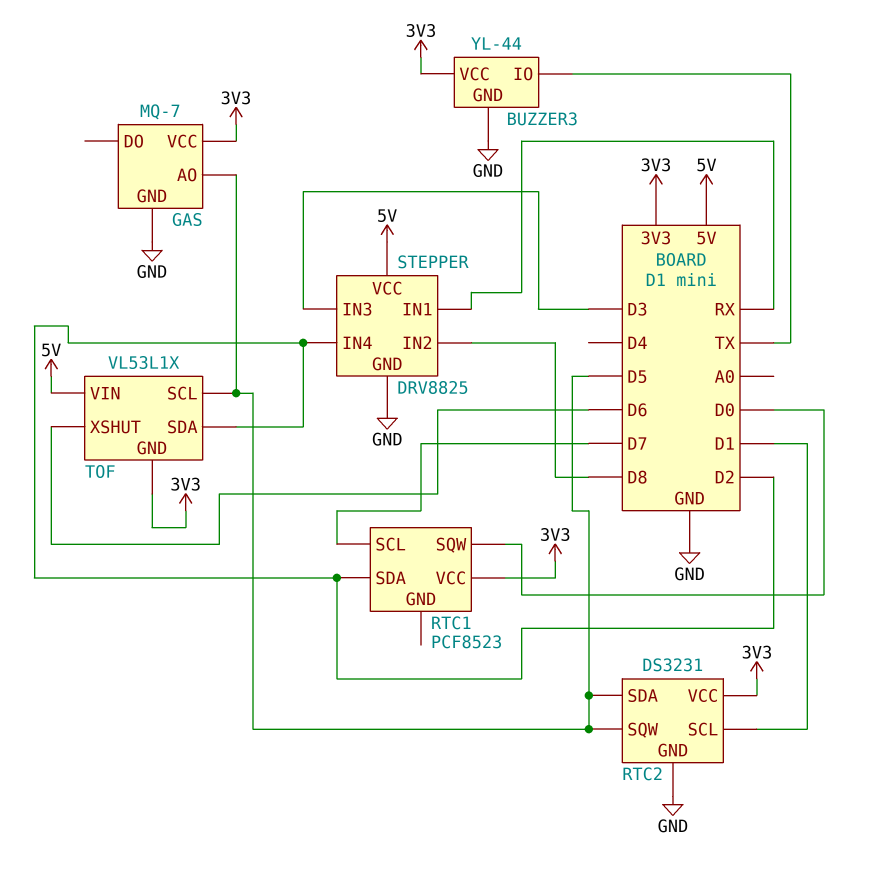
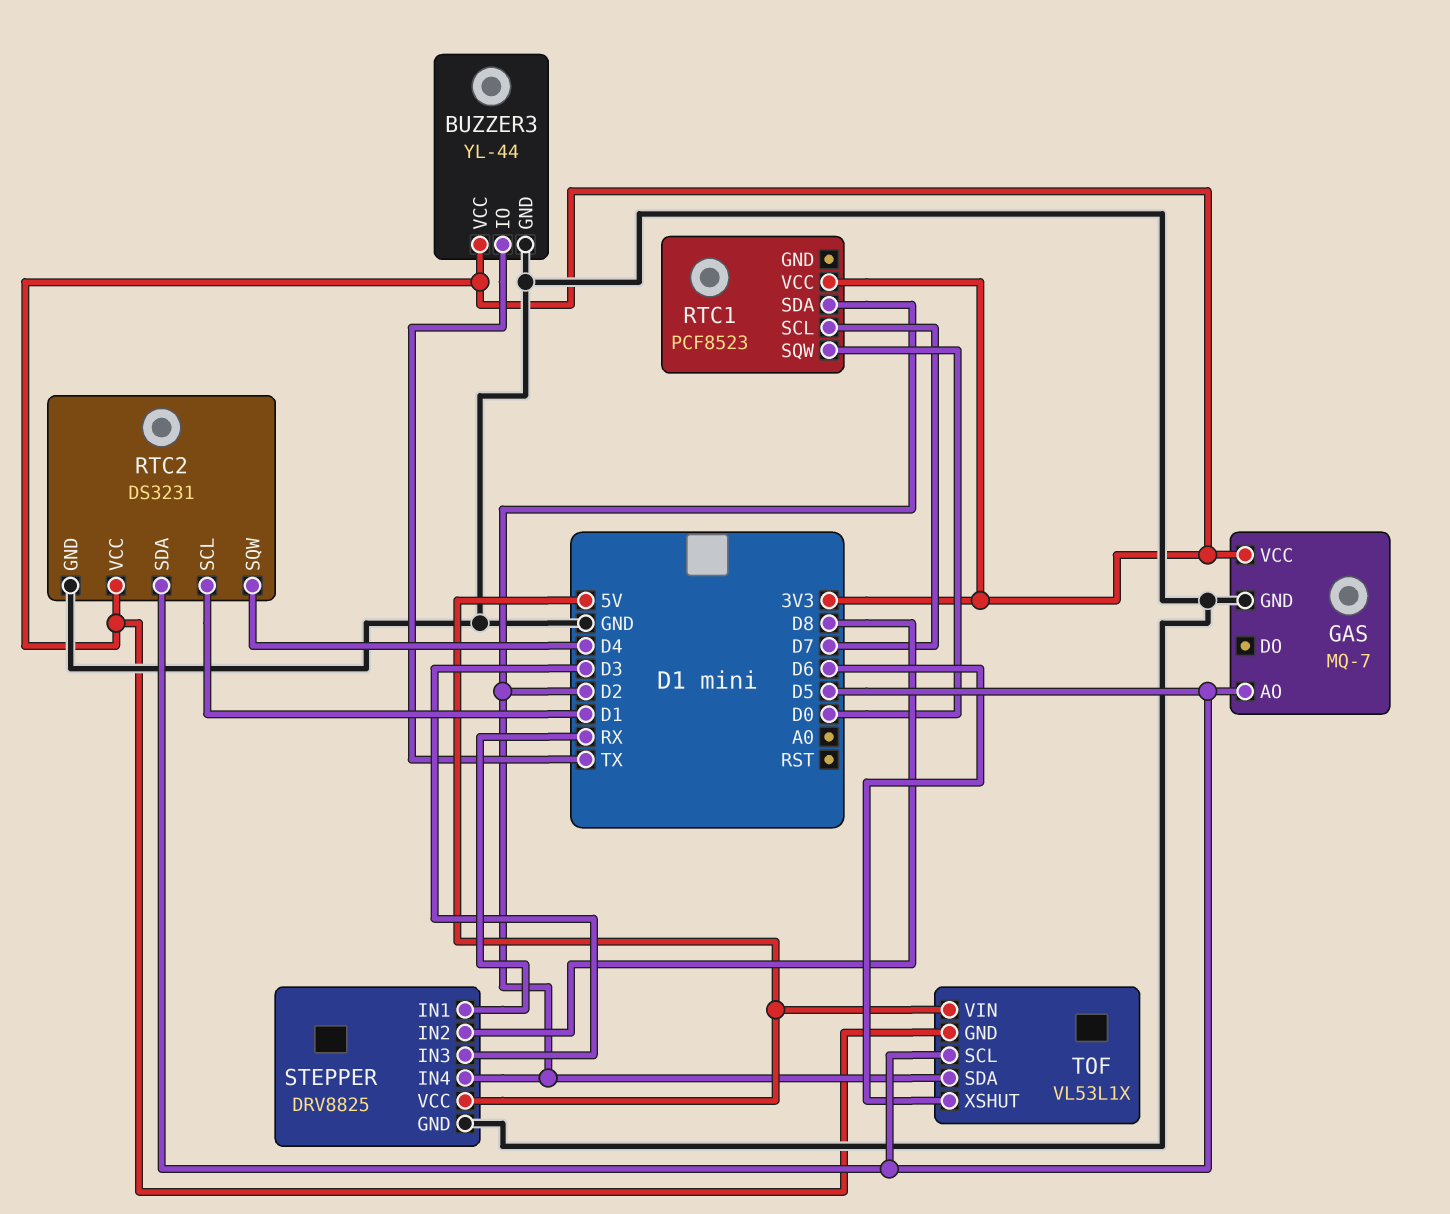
RTC2 pin SQW: D5 -> D4

